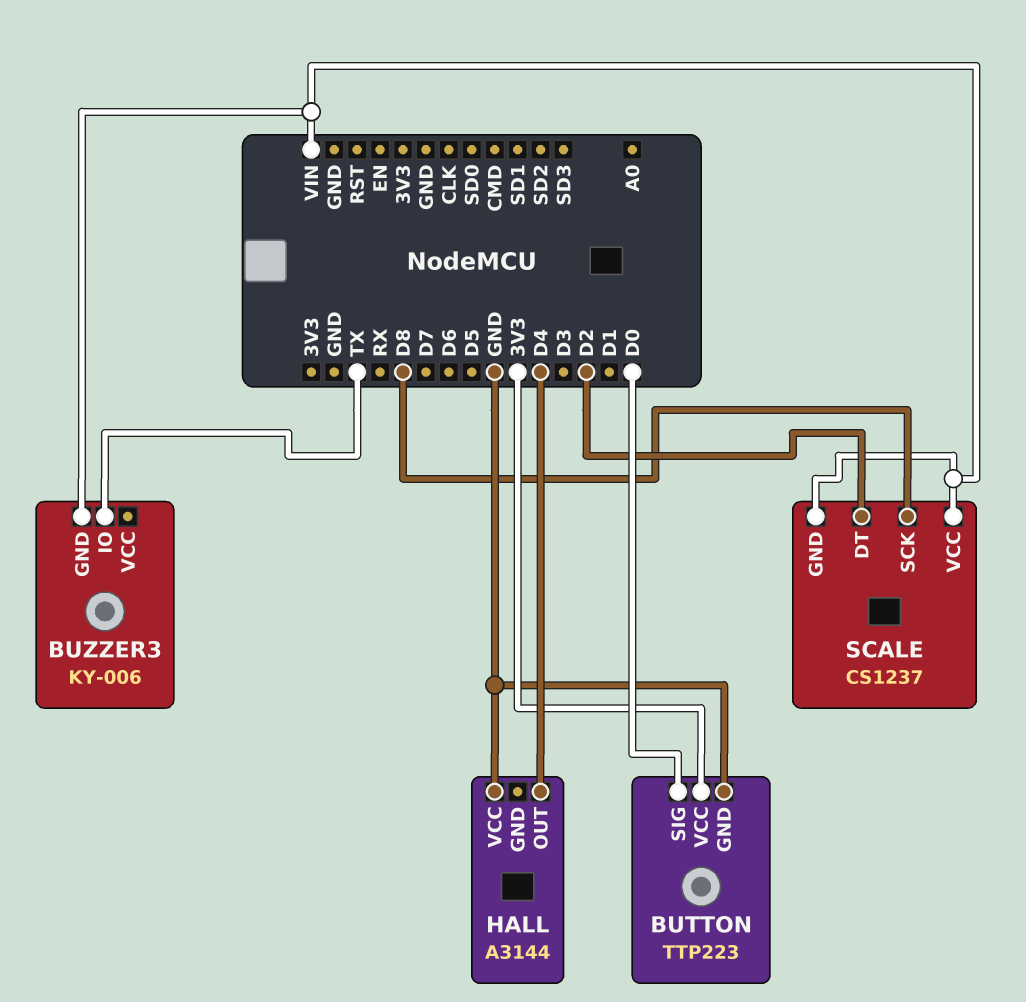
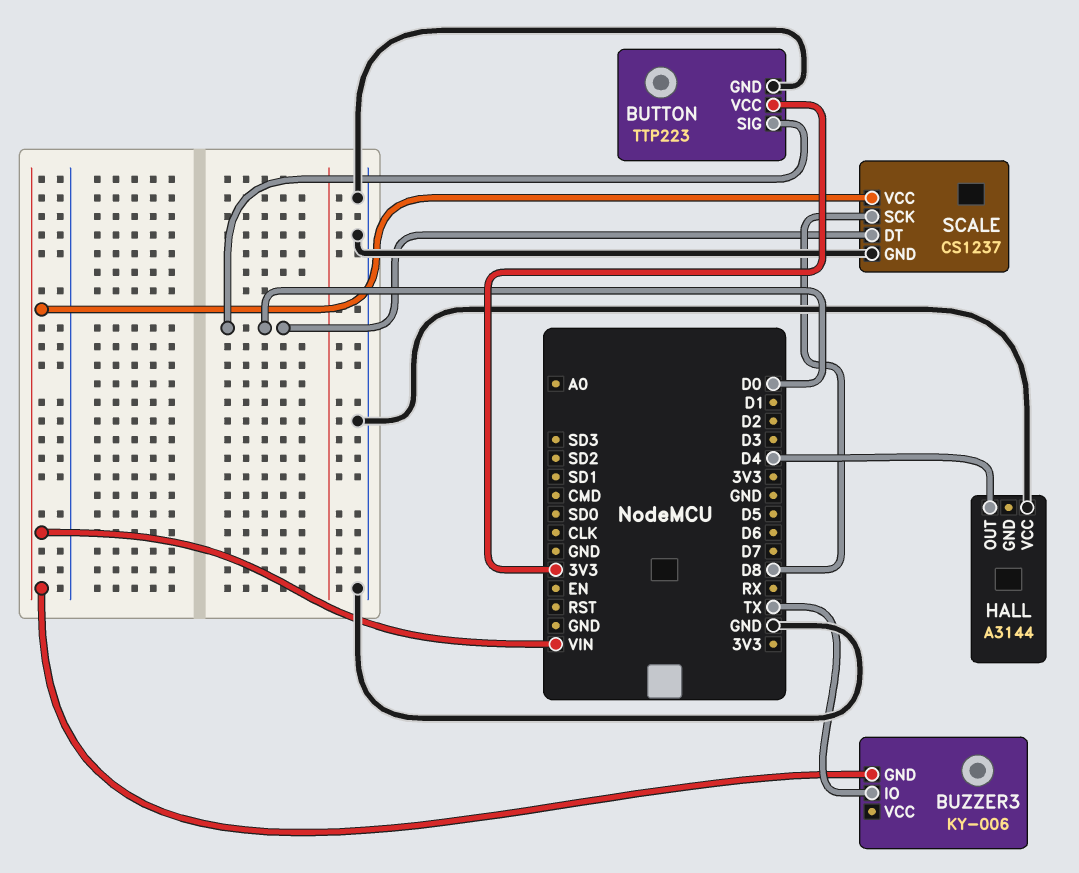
SCALE pin DT: D2 -> D0
SCALE pin GND: VIN -> GND

